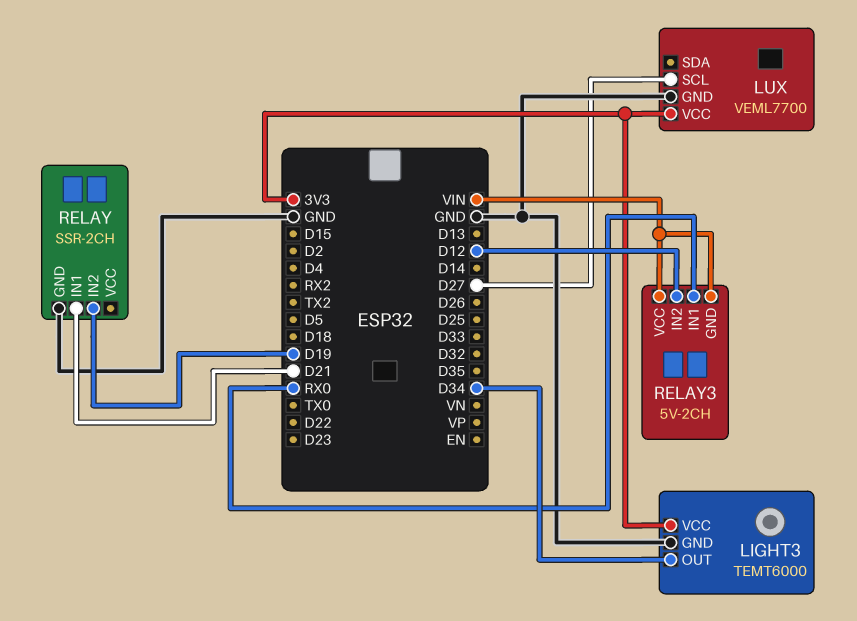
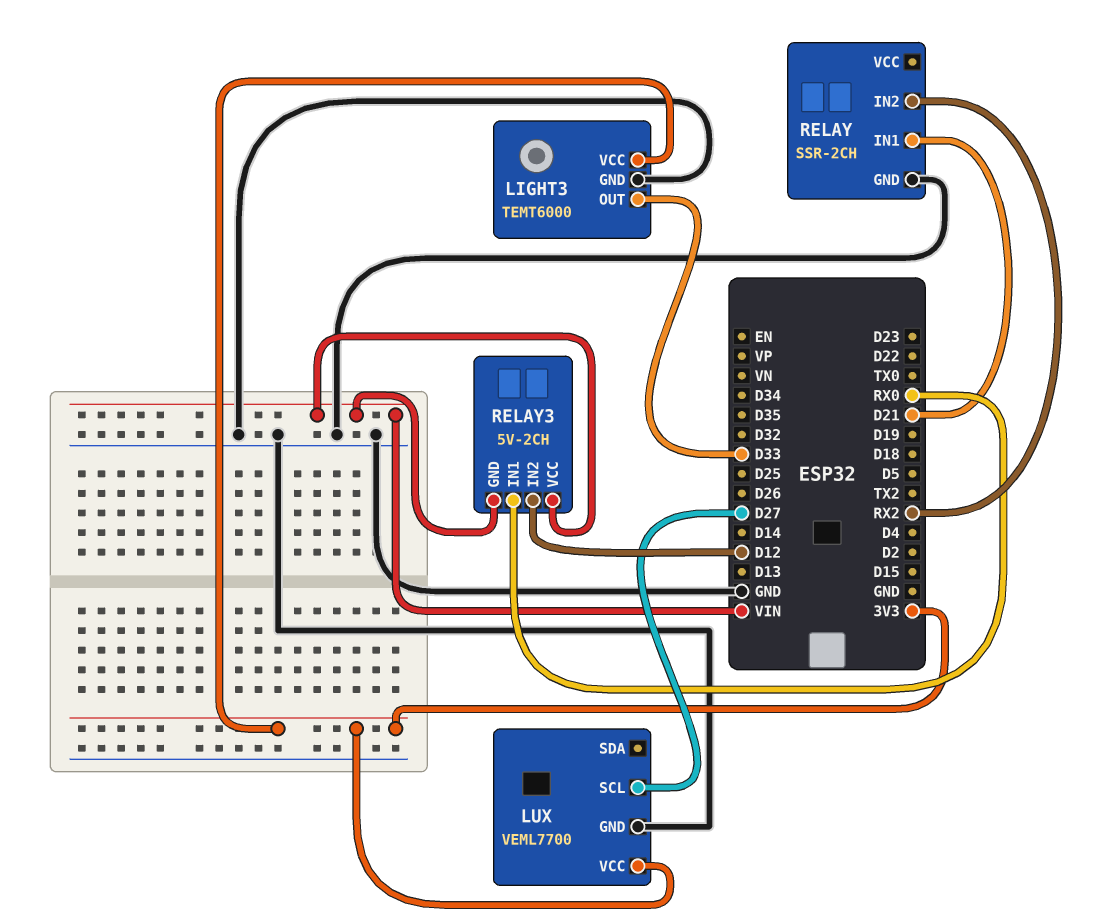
LIGHT3 pin OUT: D34 -> D33
RELAY pin IN2: D19 -> RX2

